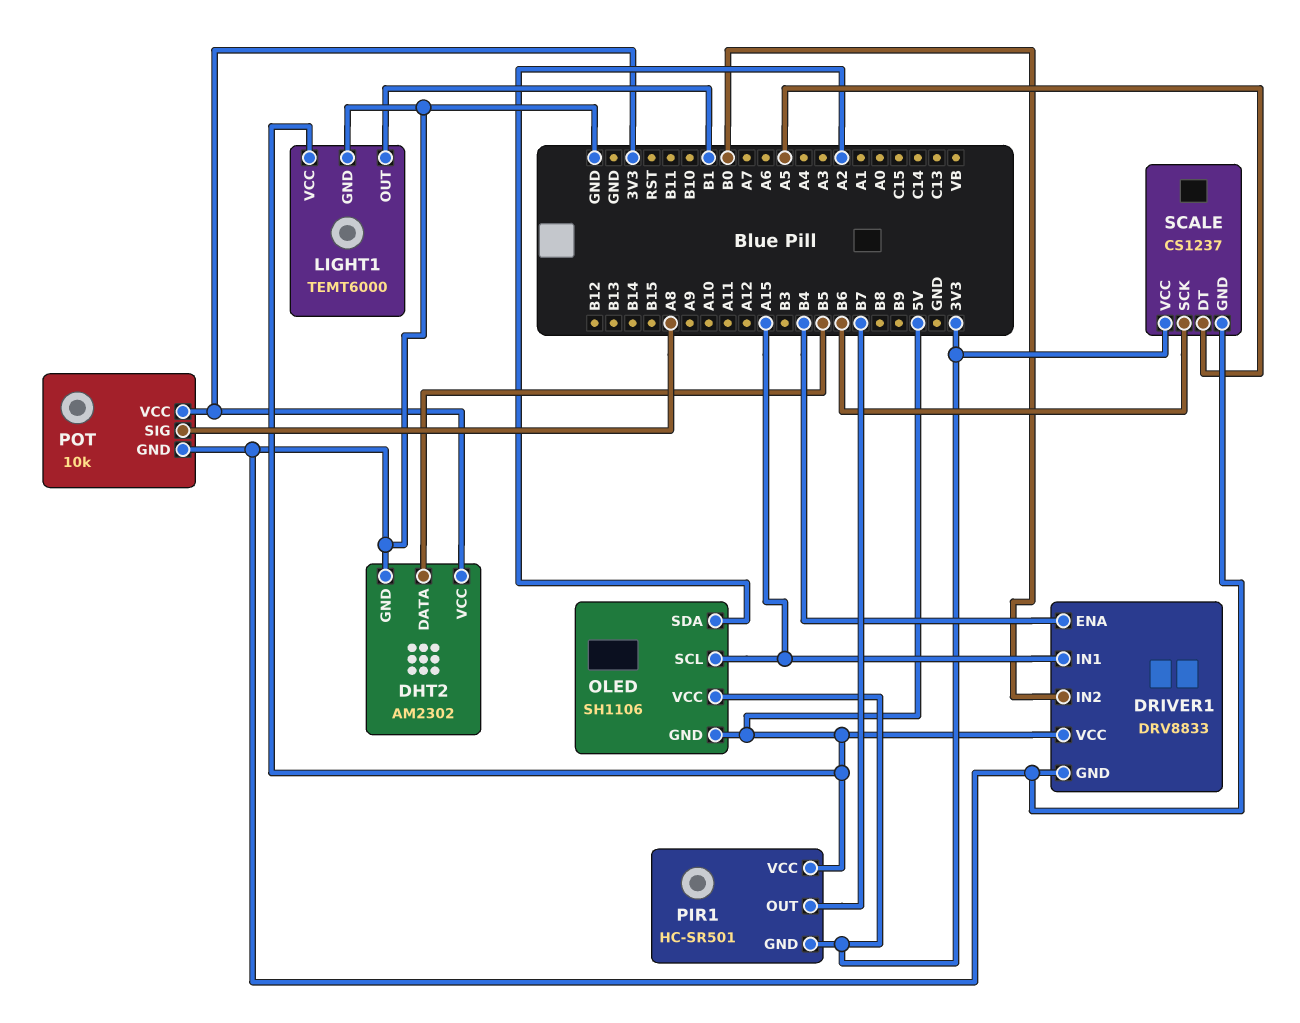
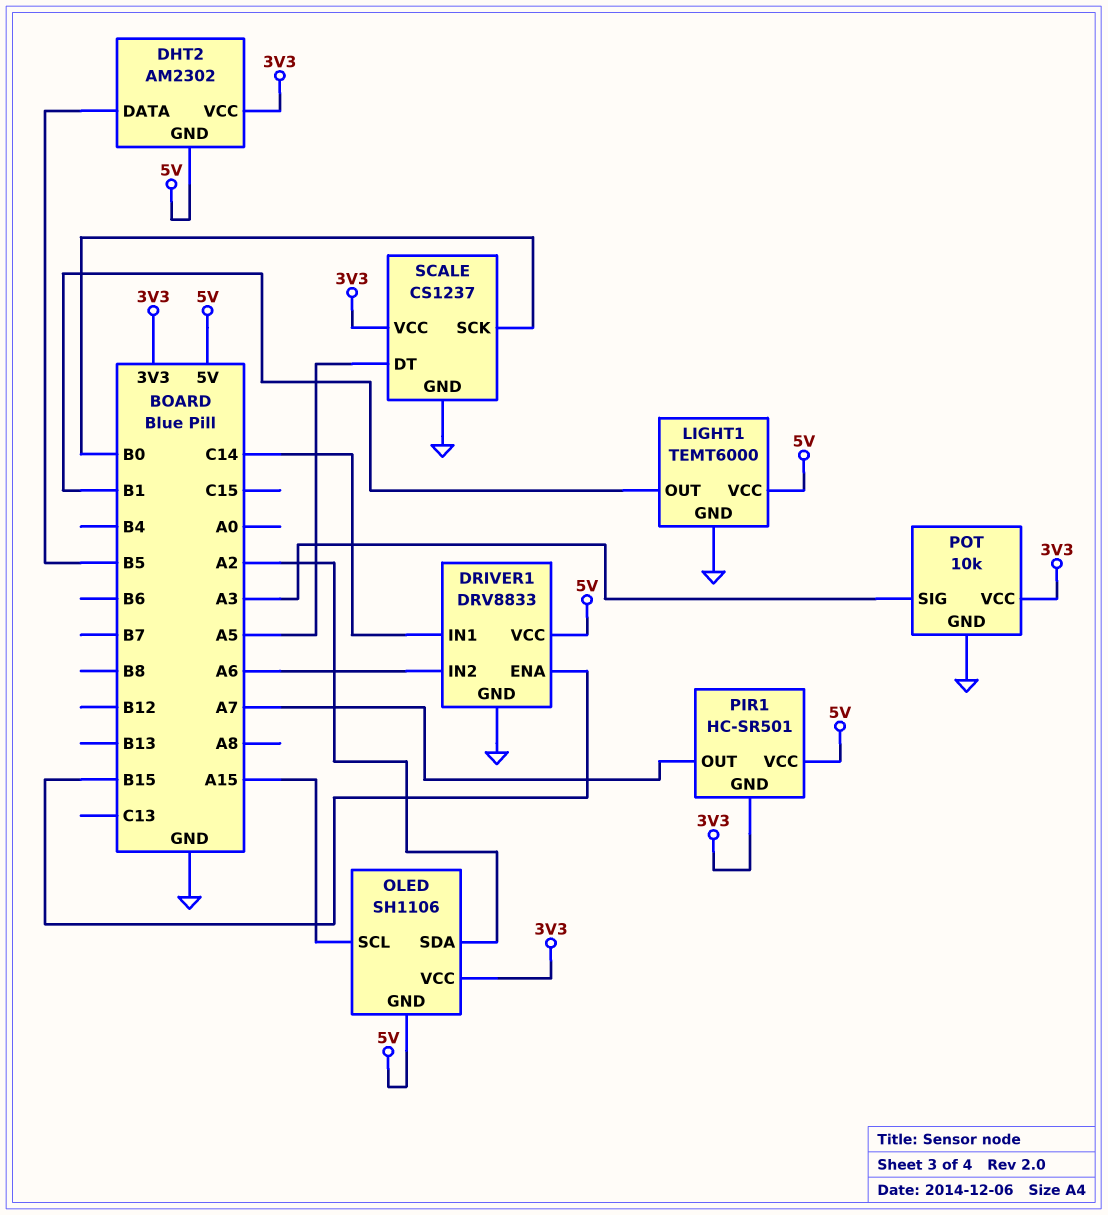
DHT2 pin GND: GND -> 5V
DRIVER1 pin ENA: B4 -> B15
DRIVER1 pin IN1: A15 -> C14
DRIVER1 pin IN2: B0 -> A6
PIR1 pin OUT: B7 -> A7
POT pin SIG: A8 -> A3
SCALE pin SCK: B6 -> B0

